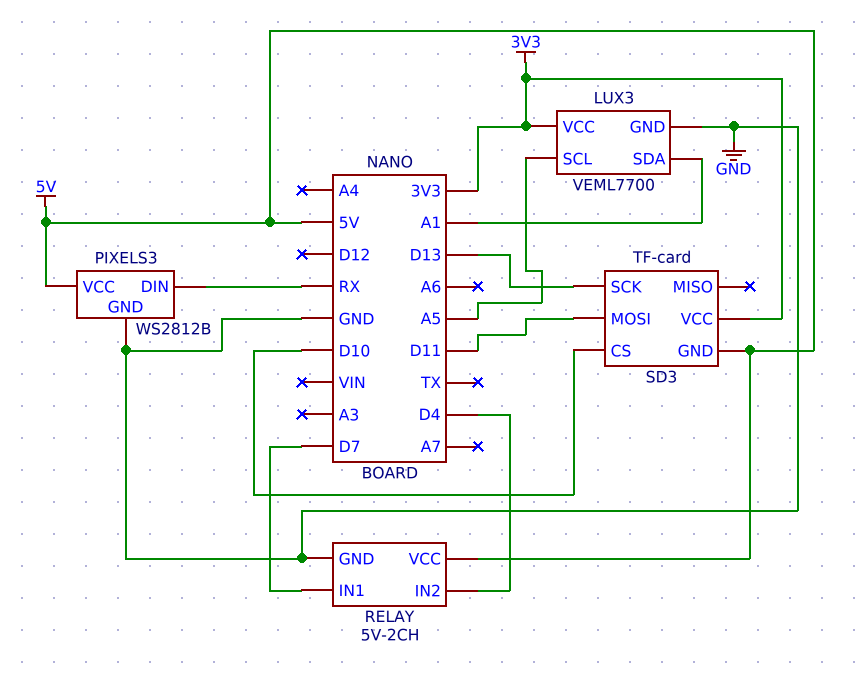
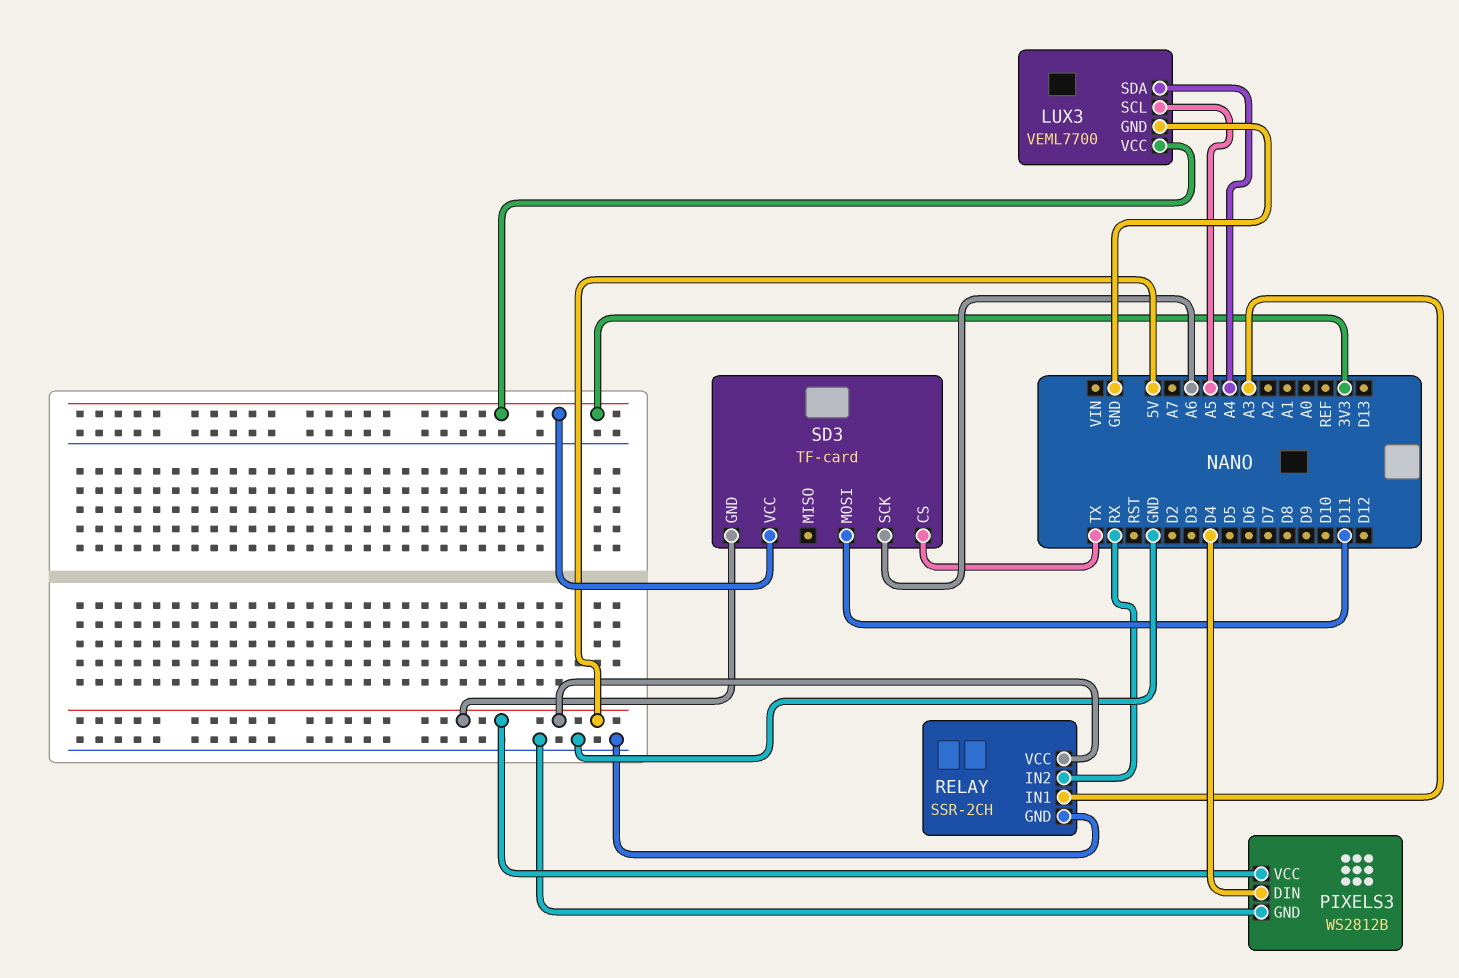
LUX3 pin SDA: A1 -> A4
PIXELS3 pin DIN: RX -> D4
RELAY: 5V-2CH -> SSR-2CH
RELAY pin IN1: D7 -> A3
RELAY pin IN2: D4 -> RX
SD3 pin CS: D10 -> TX
SD3 pin SCK: D13 -> A6

